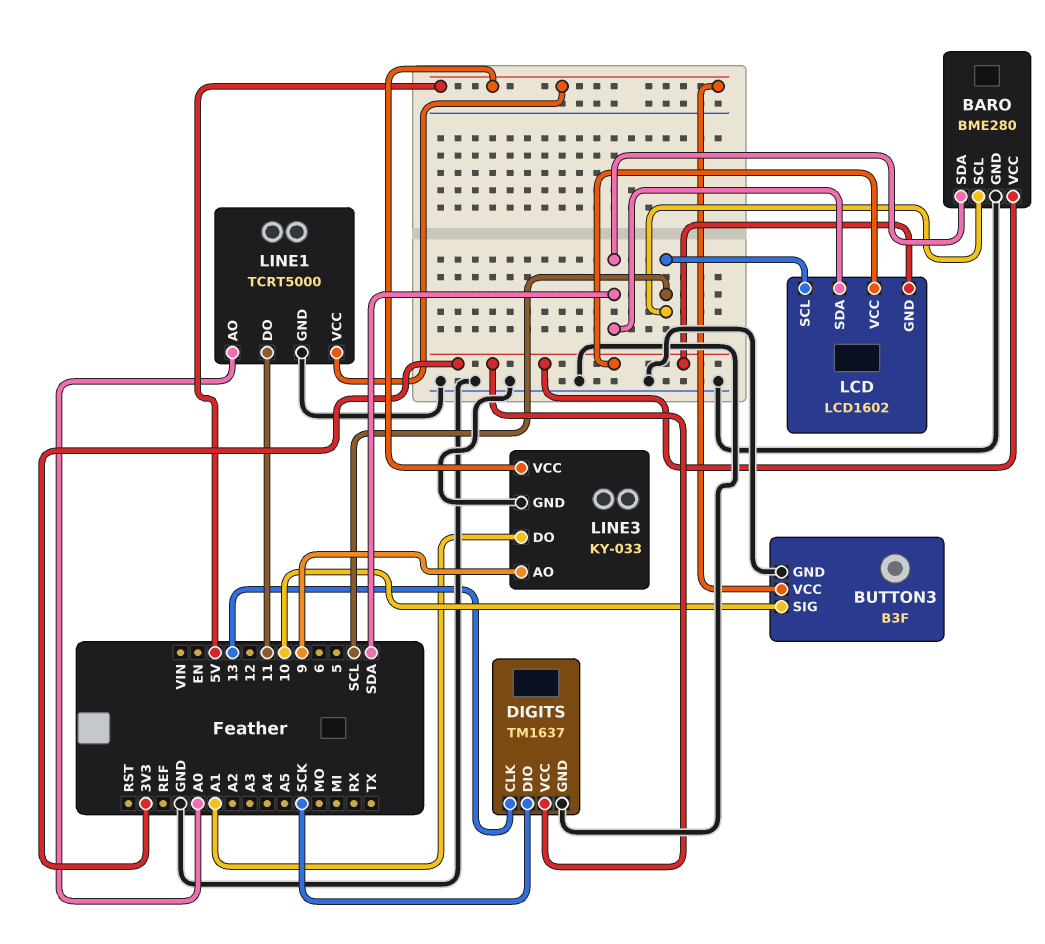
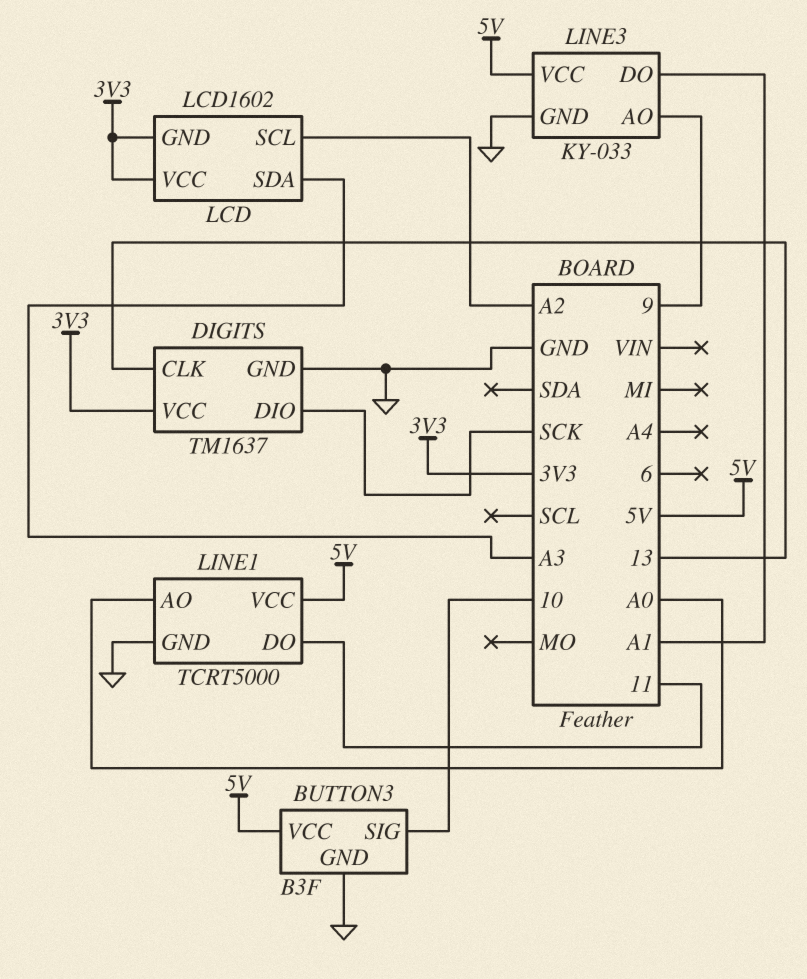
BARO: BME280 -> none
BARO pin GND: GND -> none
BARO pin SCL: SCL -> none
BARO pin SDA: SDA -> none
BARO pin VCC: 3V3 -> none
LCD pin SCL: SCL -> A2
LCD pin SDA: SDA -> A3

